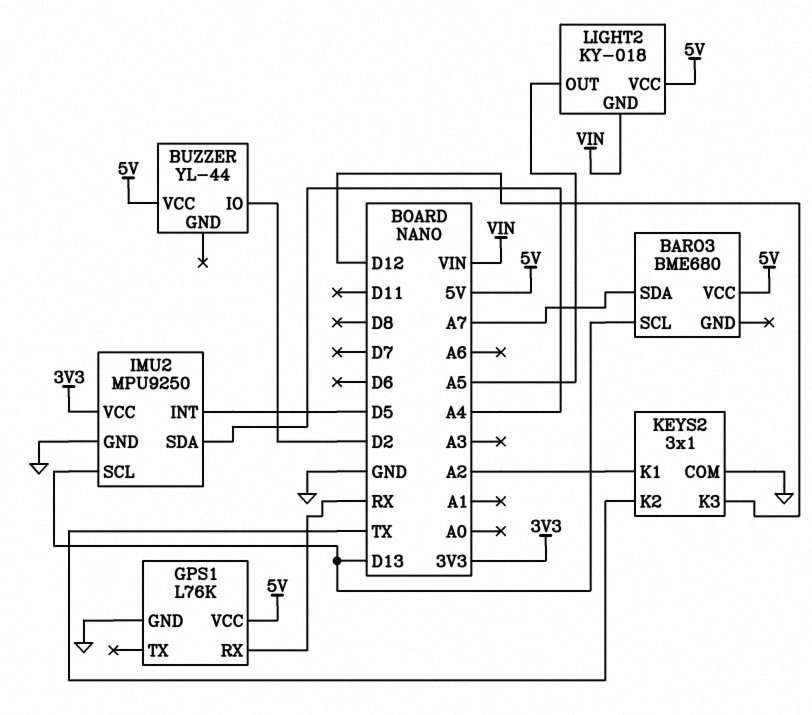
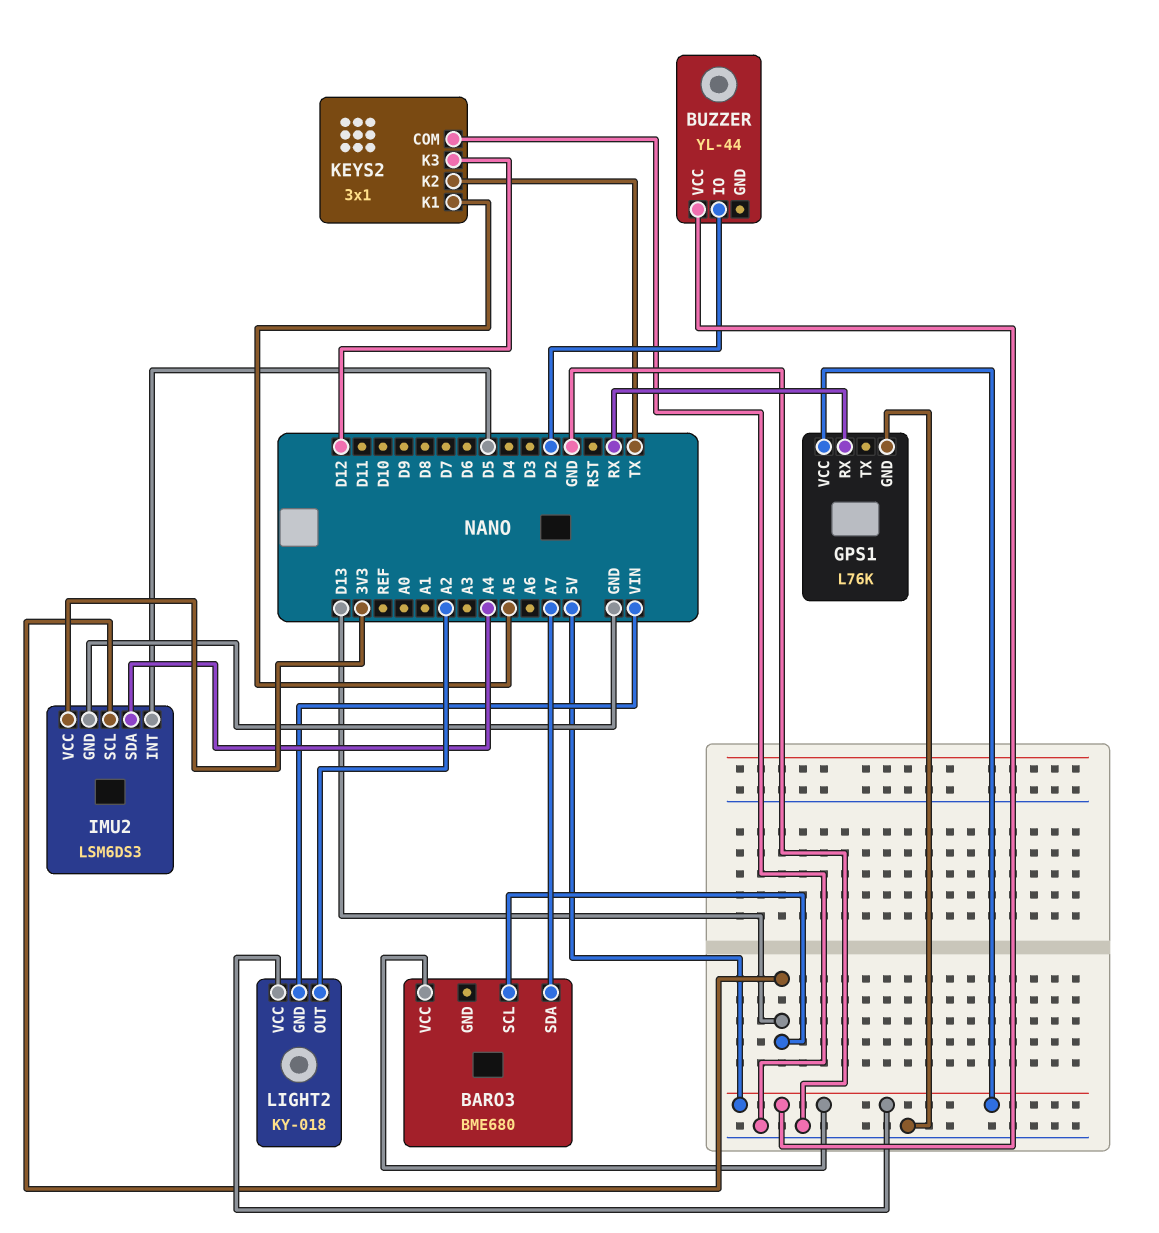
IMU2: MPU9250 -> LSM6DS3
KEYS2 pin K1: A2 -> A5
LIGHT2 pin OUT: A5 -> A2

